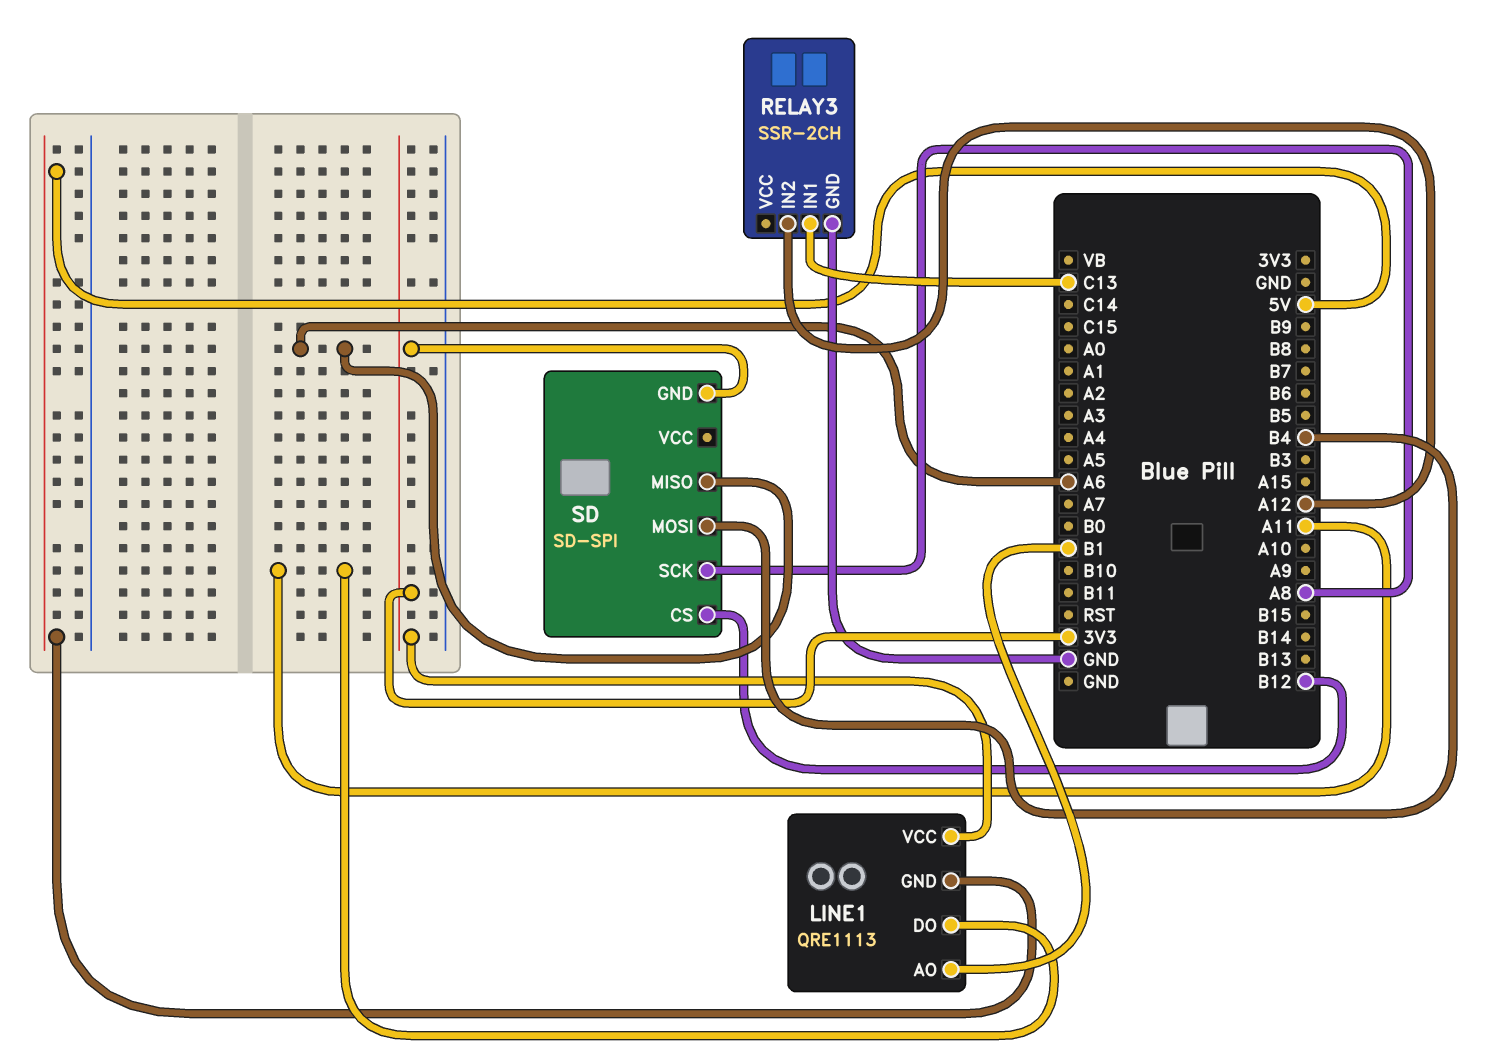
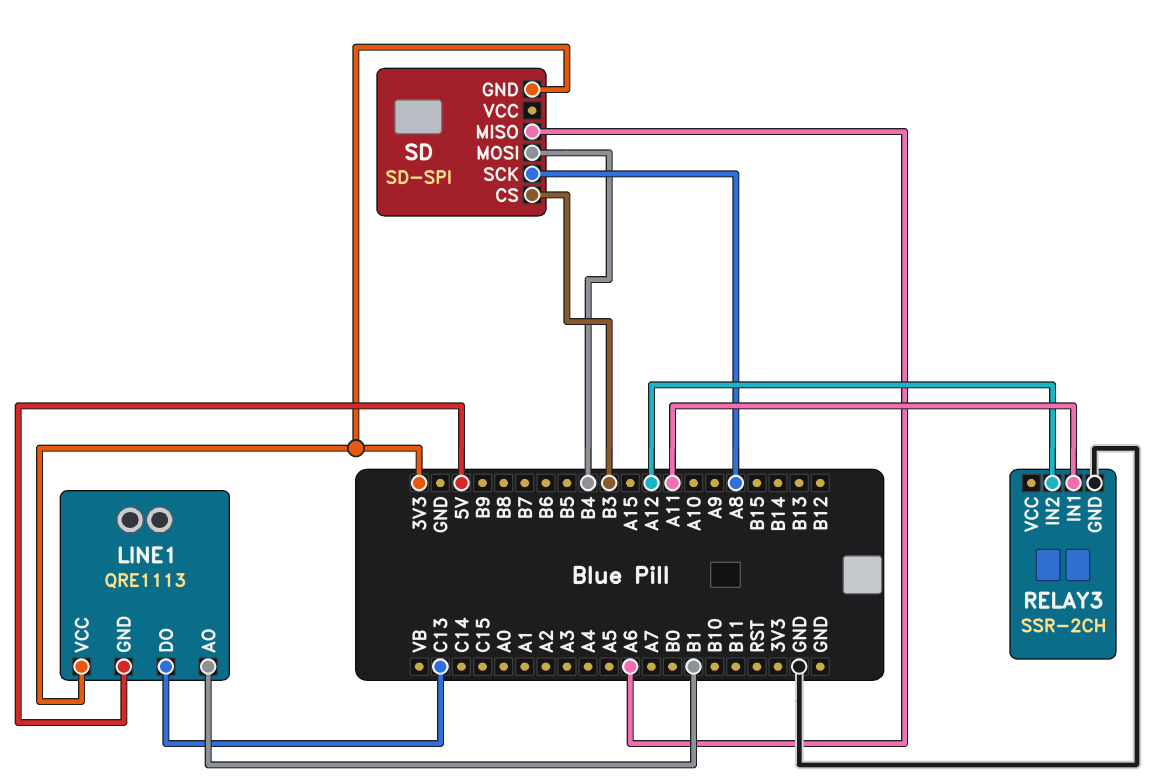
LINE1 pin DO: A11 -> C13
RELAY3 pin IN1: C13 -> A11
SD pin CS: B12 -> B3

